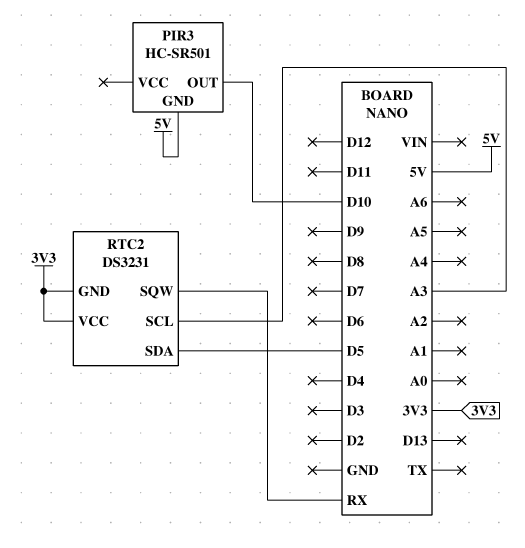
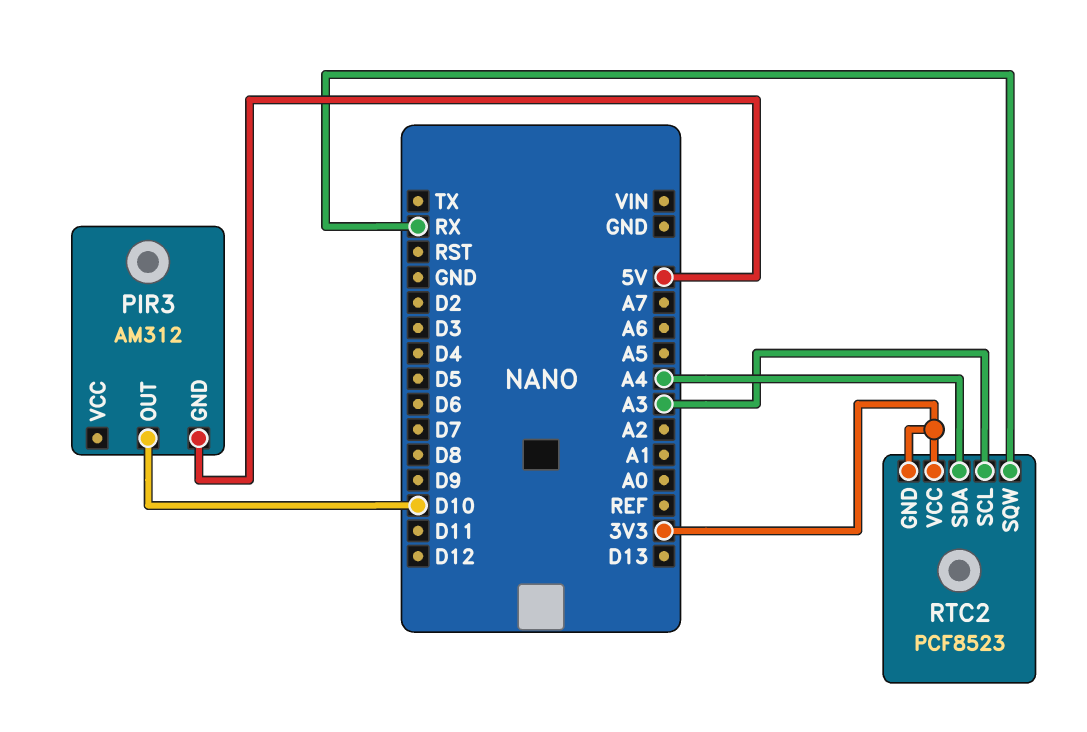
PIR3: HC-SR501 -> AM312
RTC2: DS3231 -> PCF8523
RTC2 pin SDA: D5 -> A4

